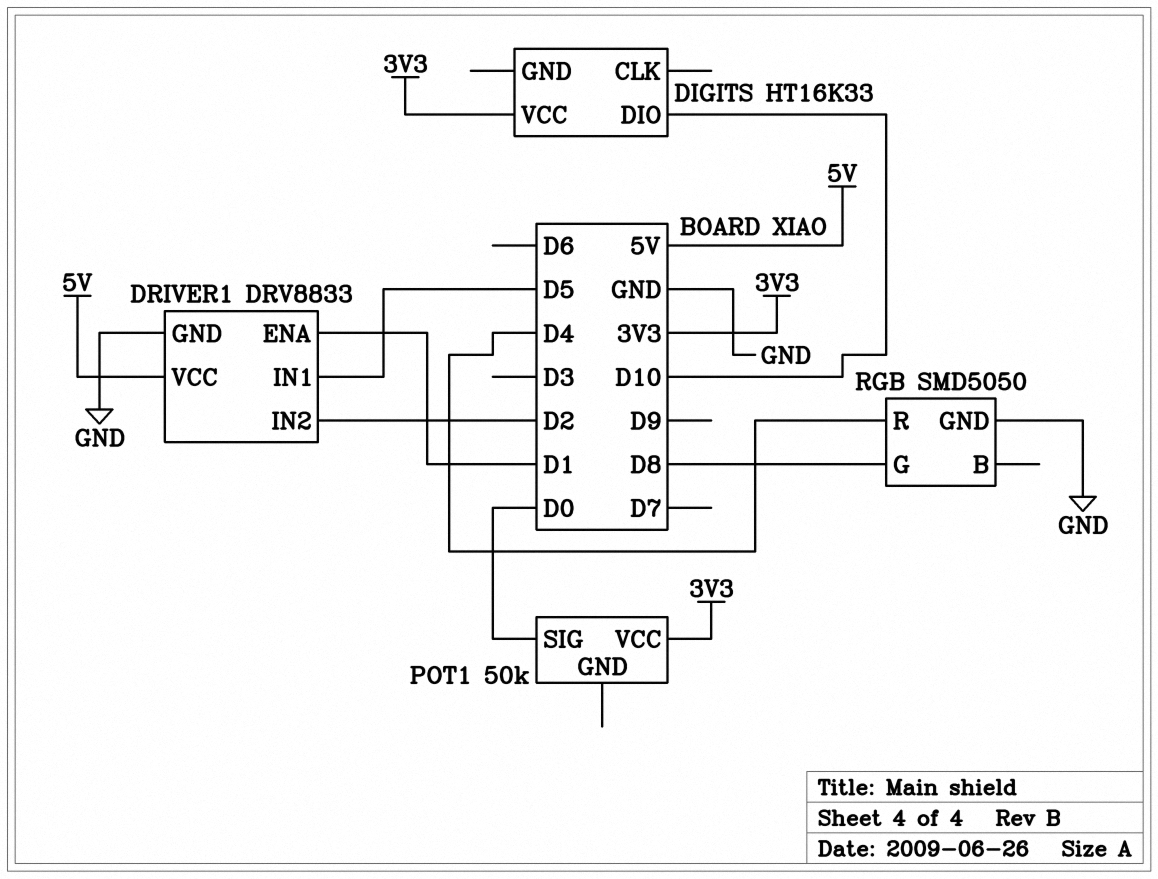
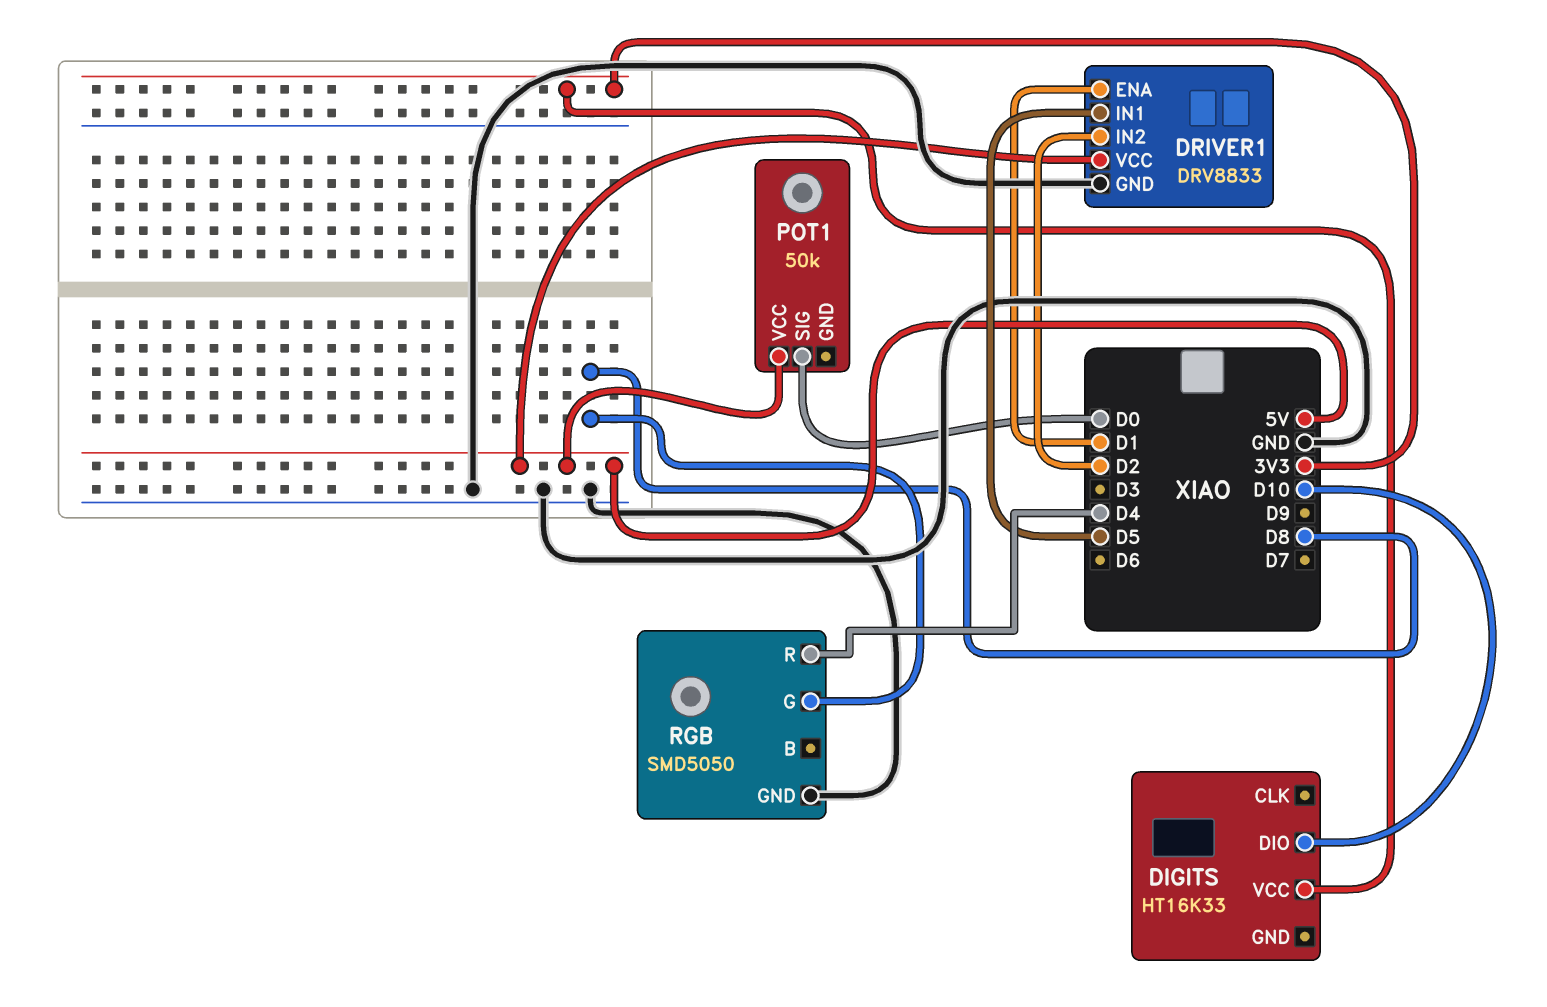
POT1 pin VCC: 3V3 -> 5V

